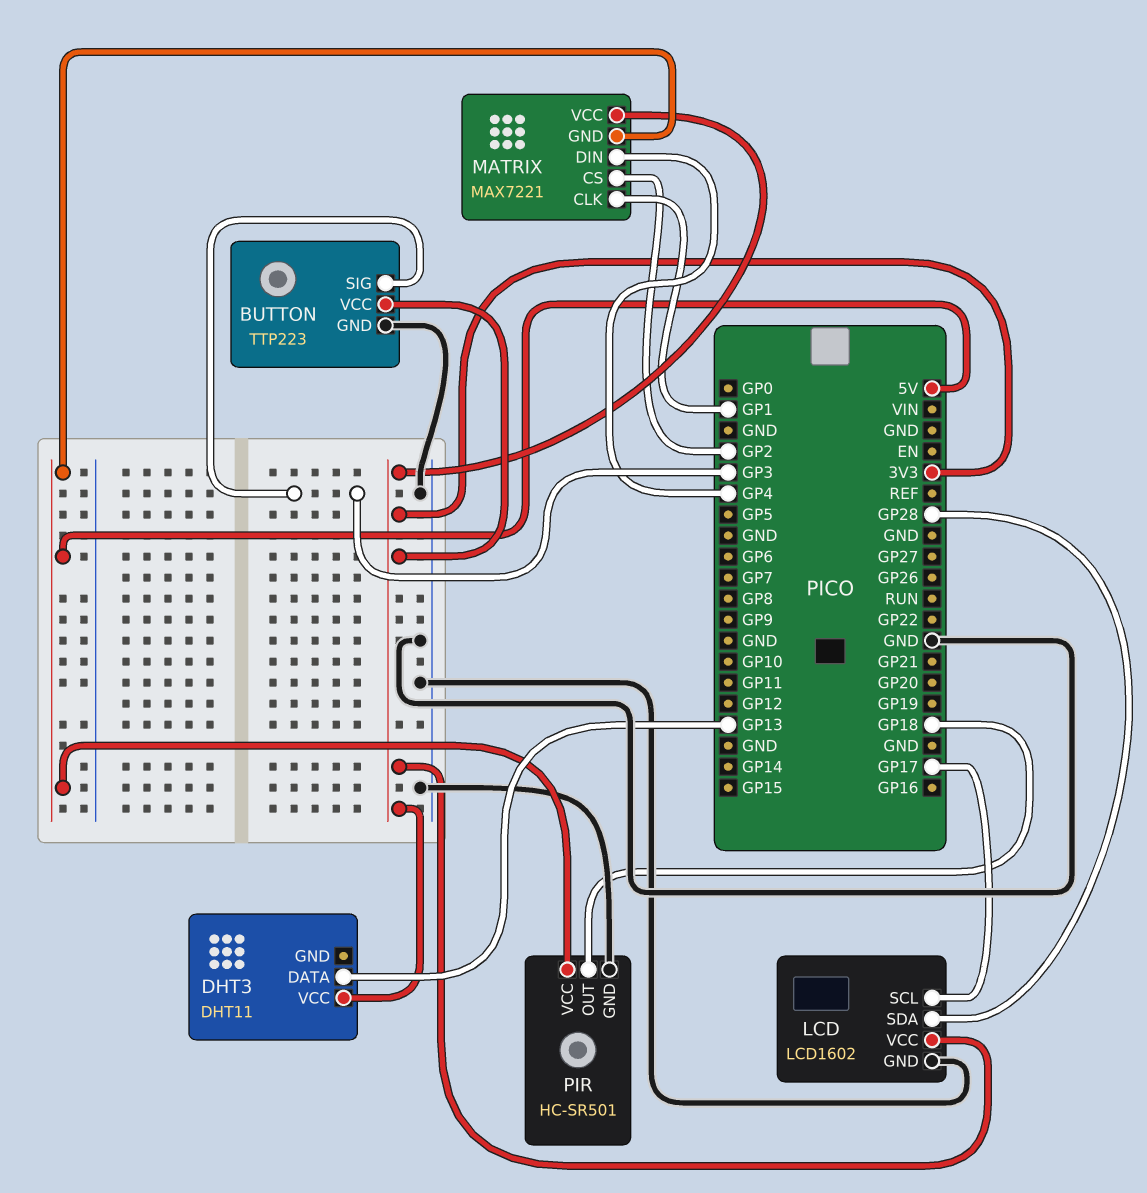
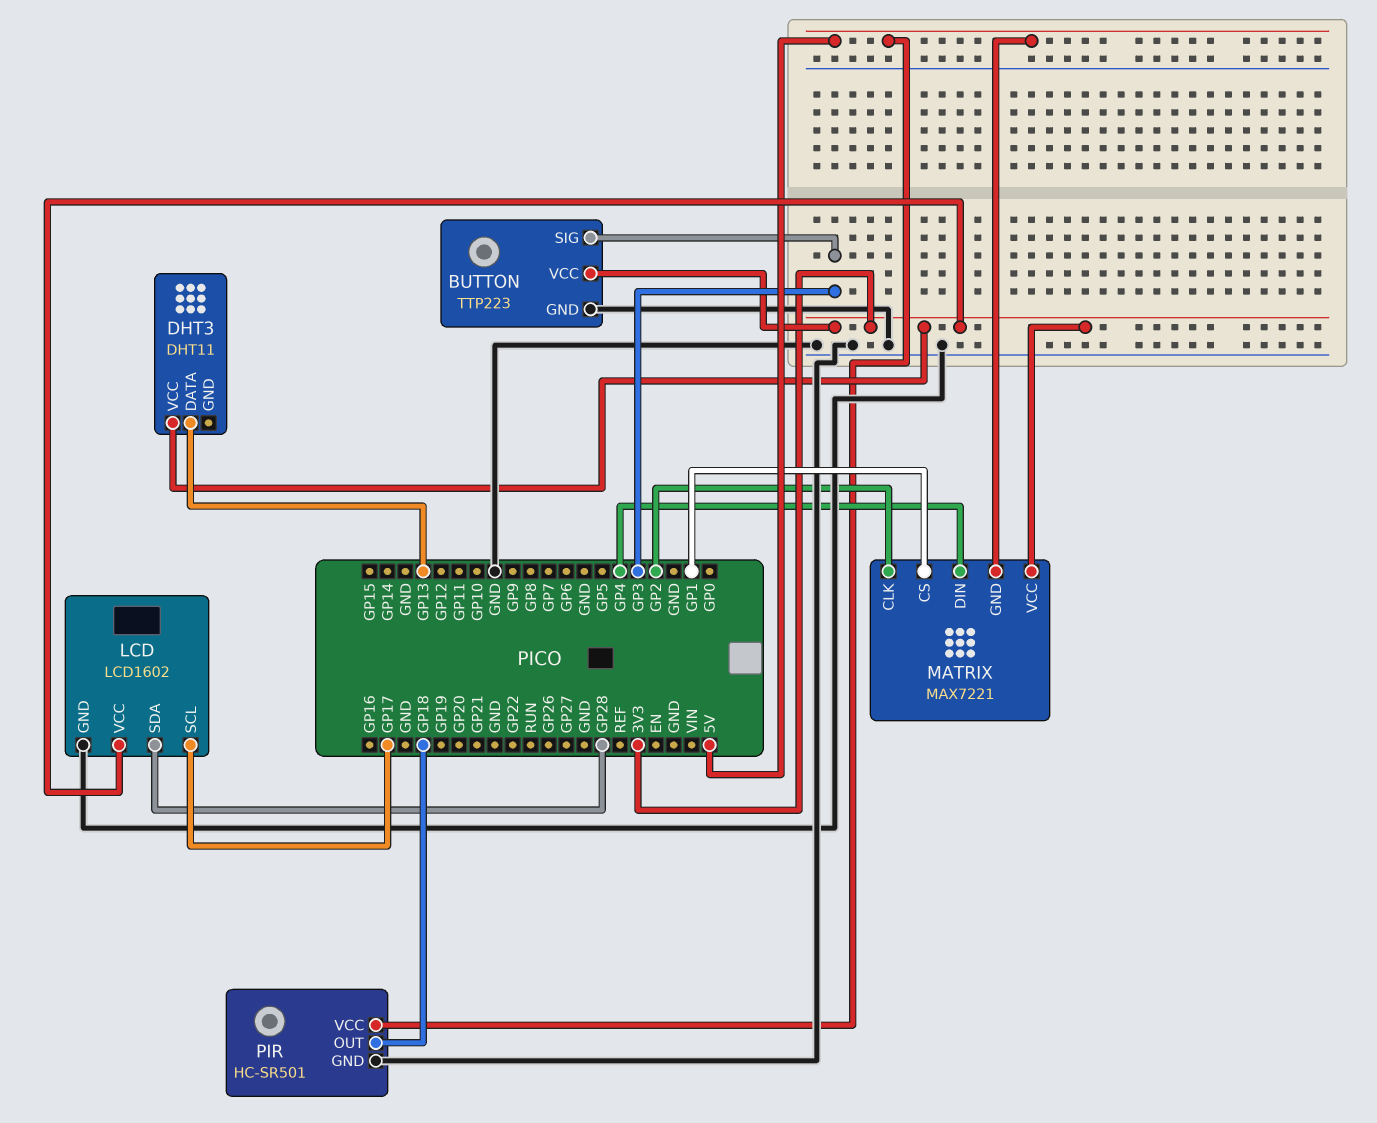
MATRIX pin CLK: GP1 -> GP2
MATRIX pin CS: GP2 -> GP1

